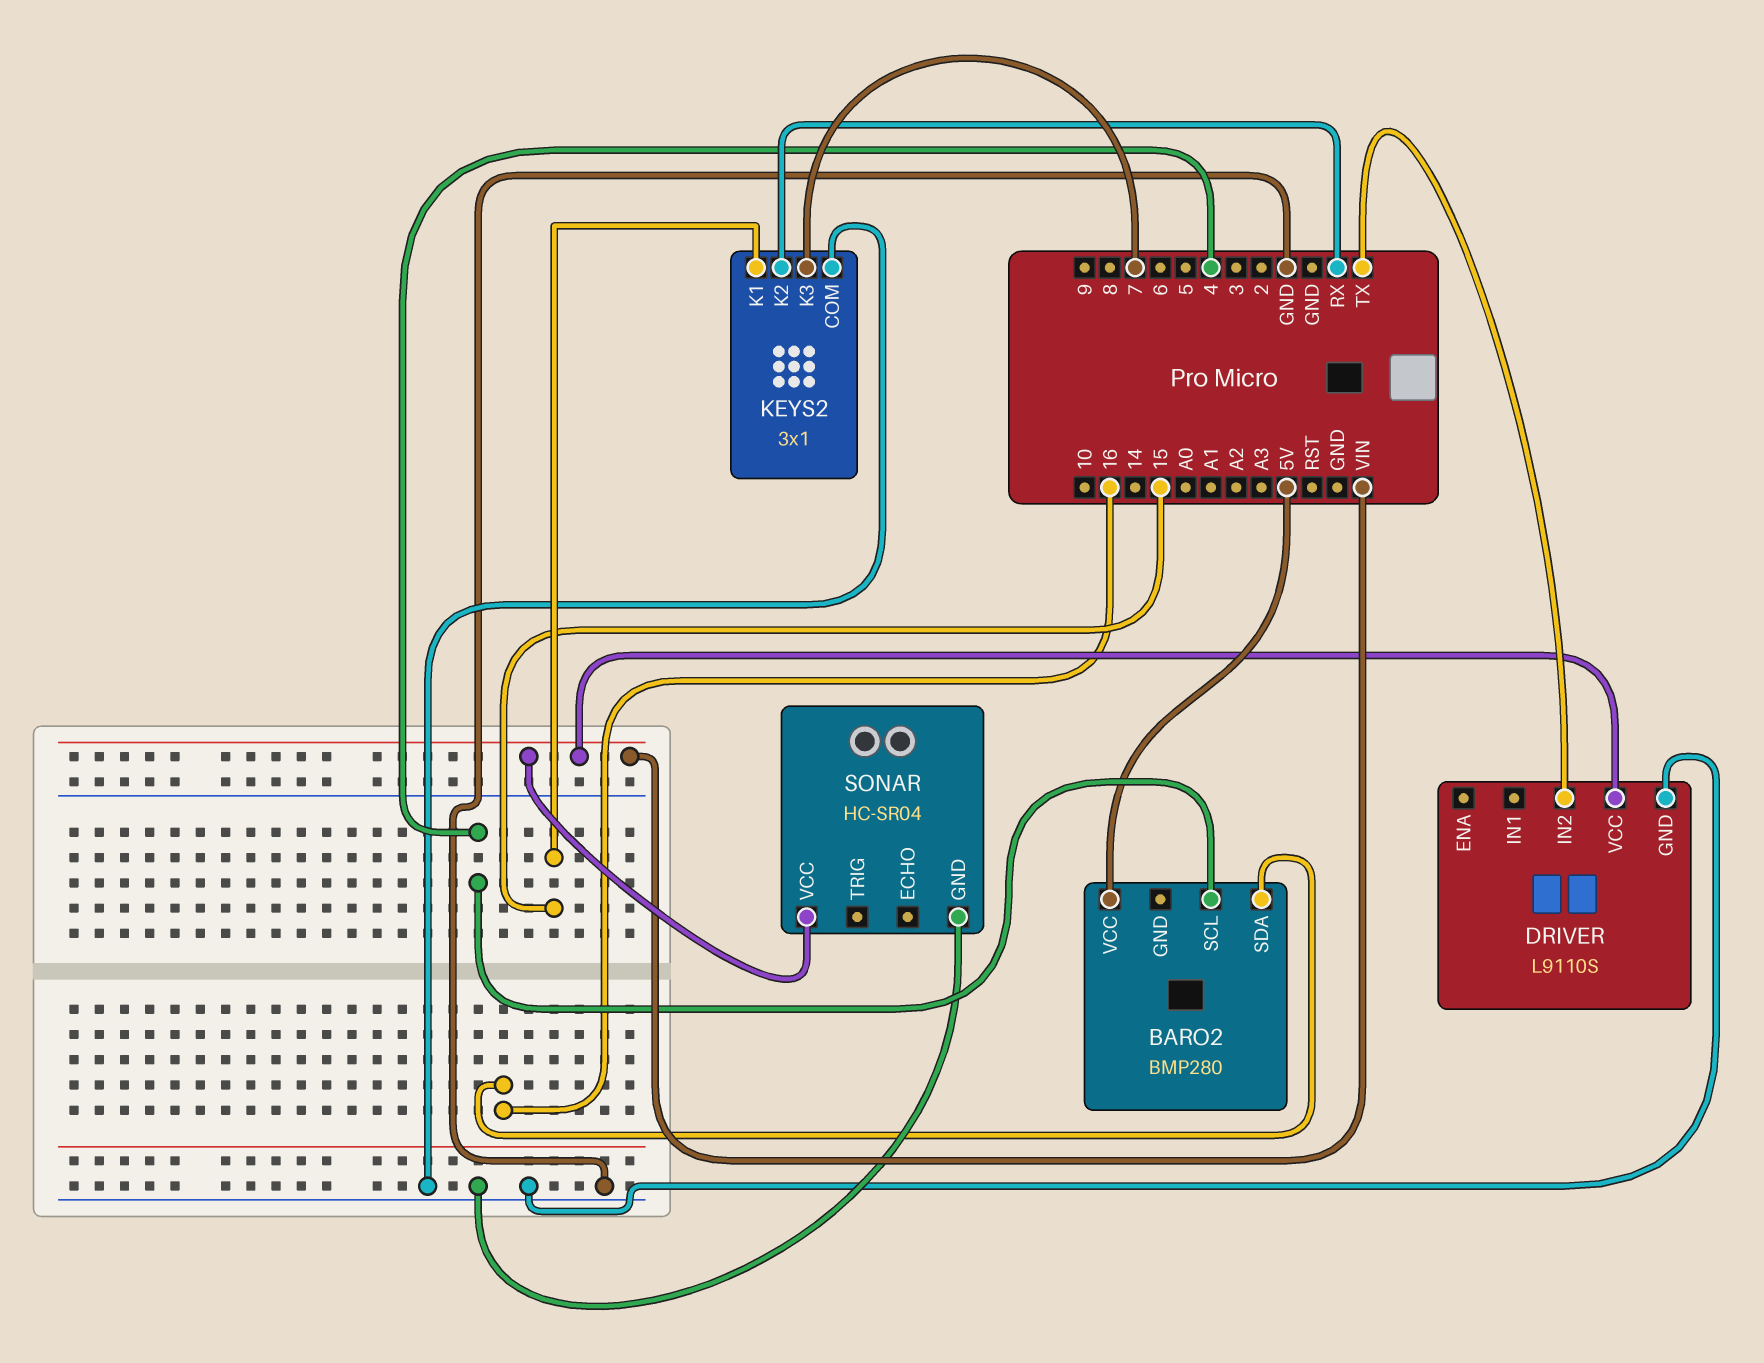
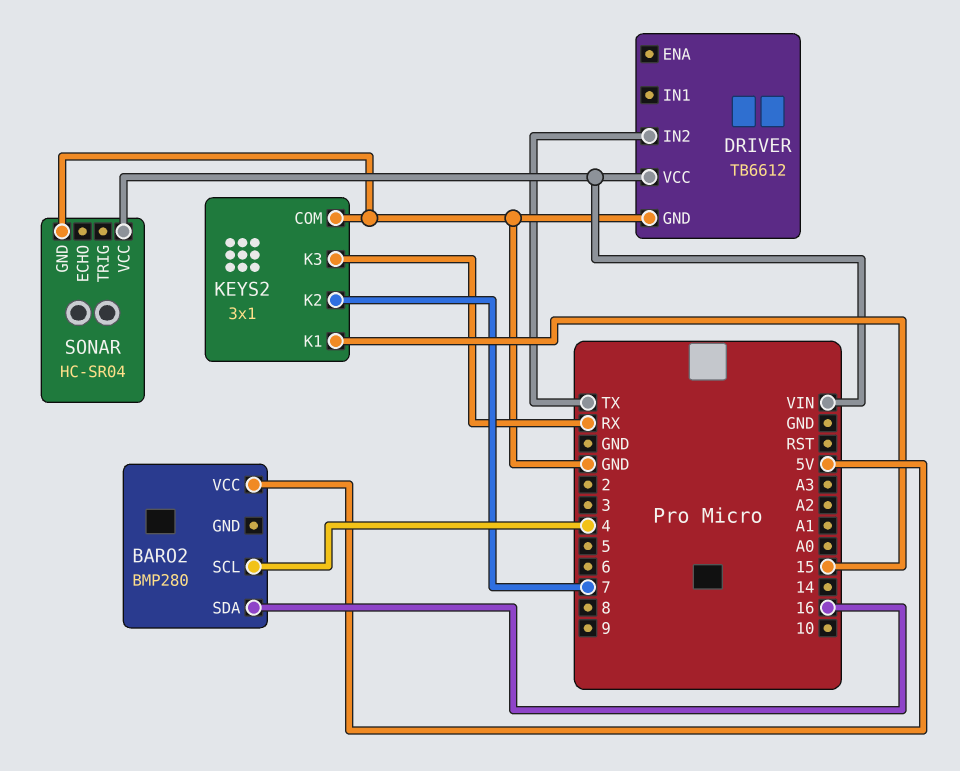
DRIVER: L9110S -> TB6612
KEYS2 pin K2: RX -> 7
KEYS2 pin K3: 7 -> RX

